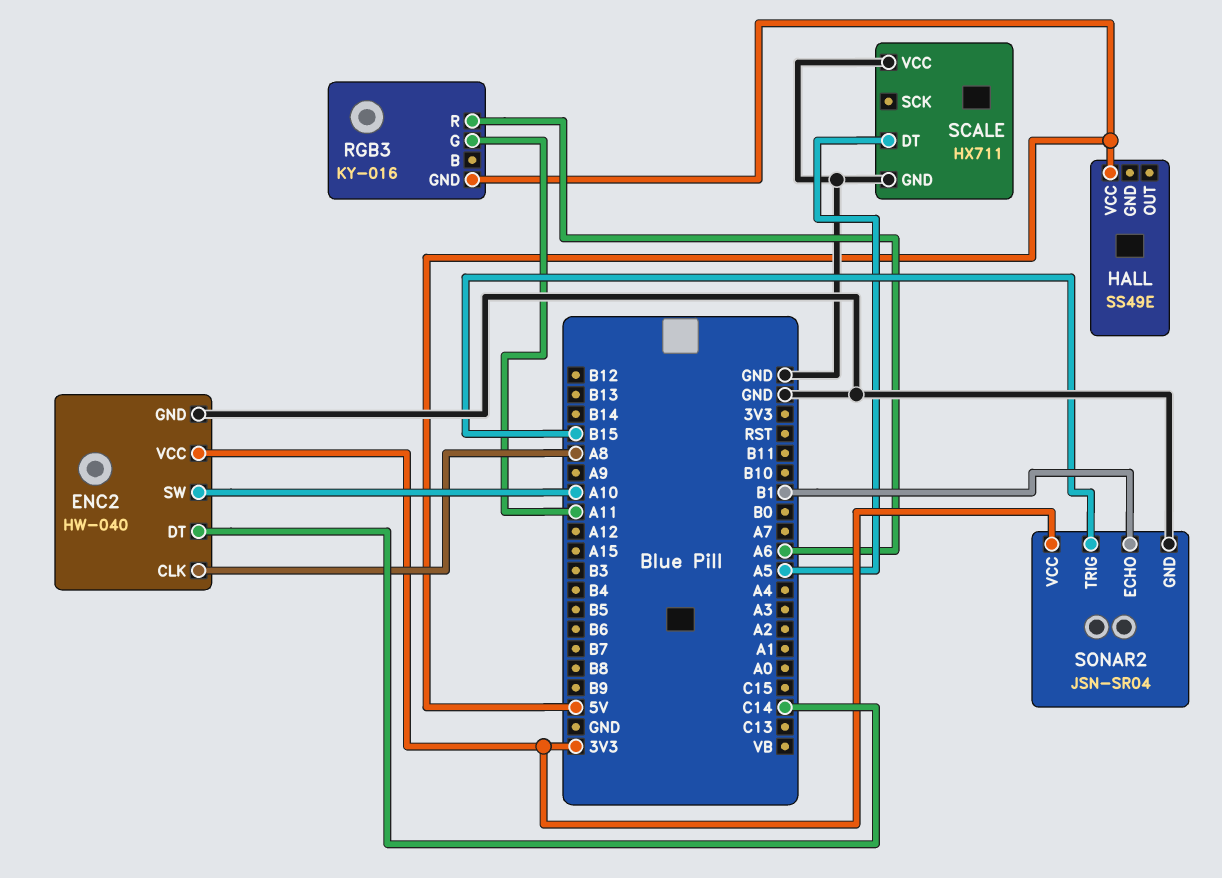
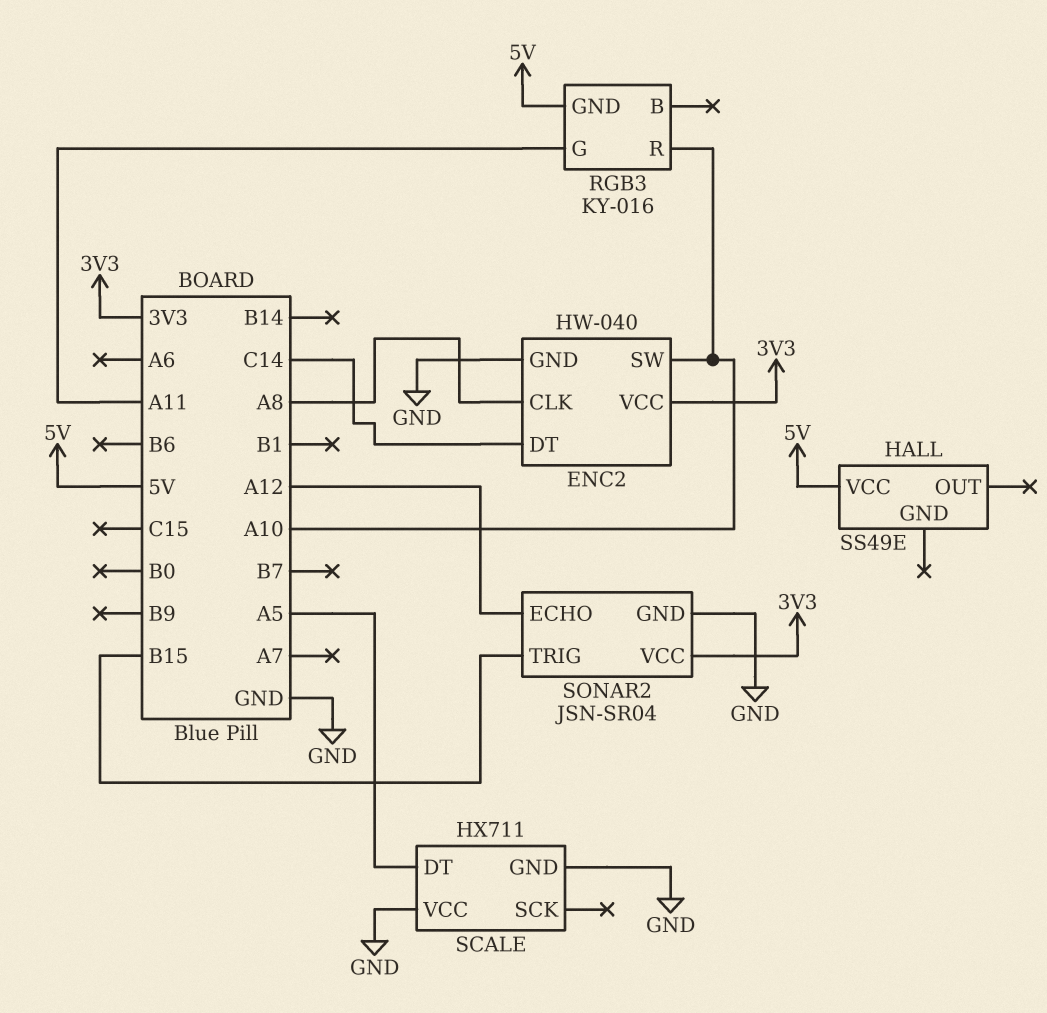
RGB3 pin R: A6 -> A10
SONAR2 pin ECHO: B1 -> A12

